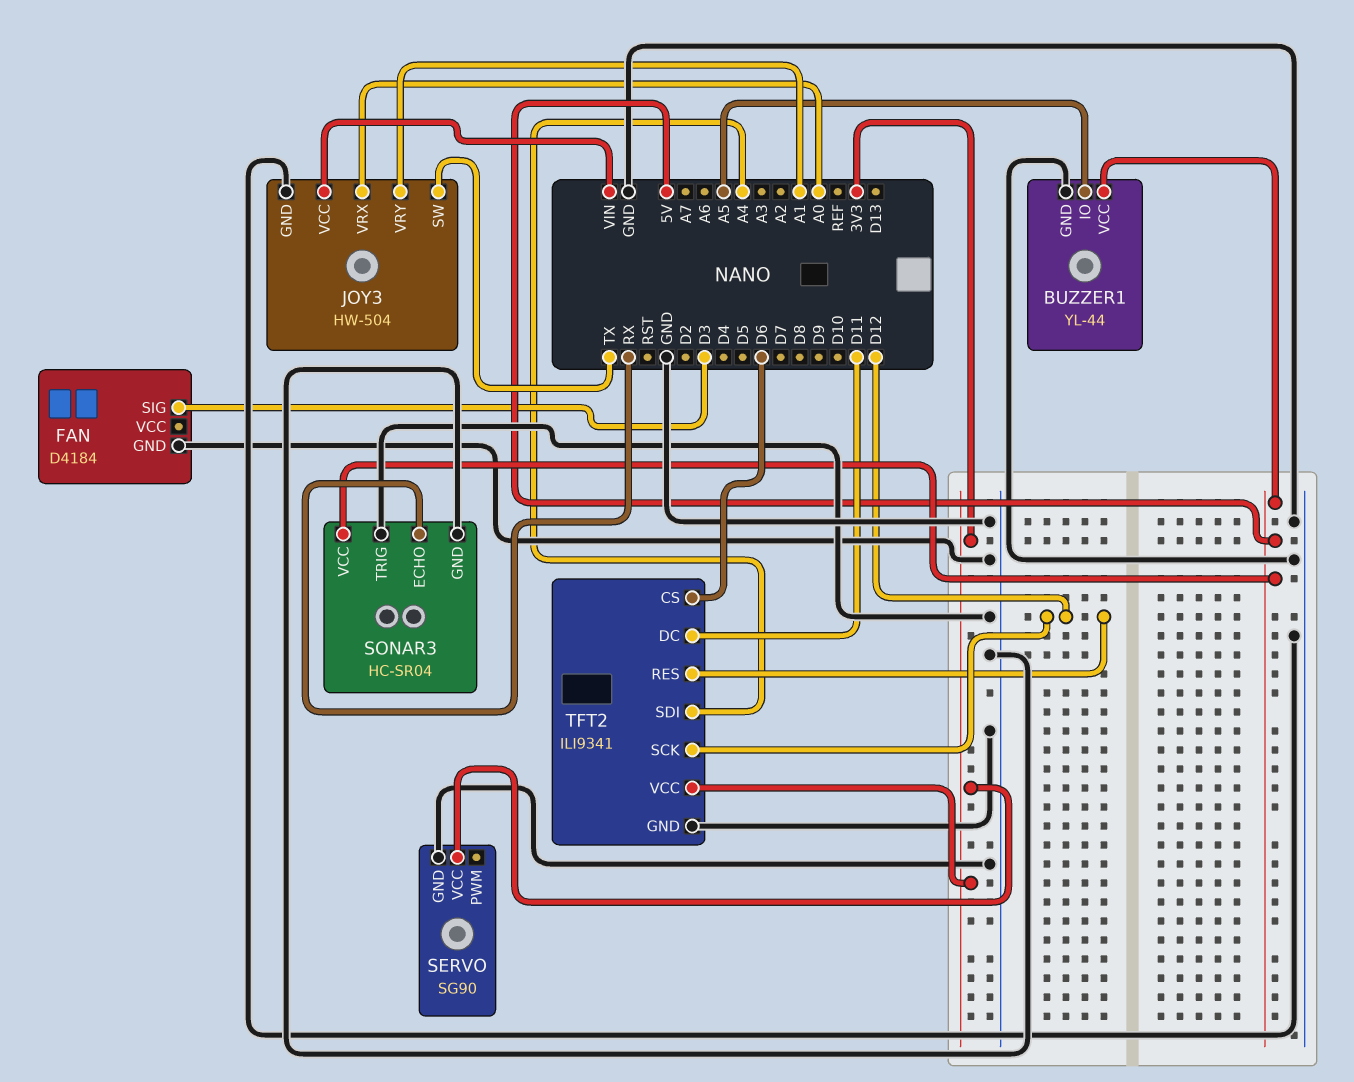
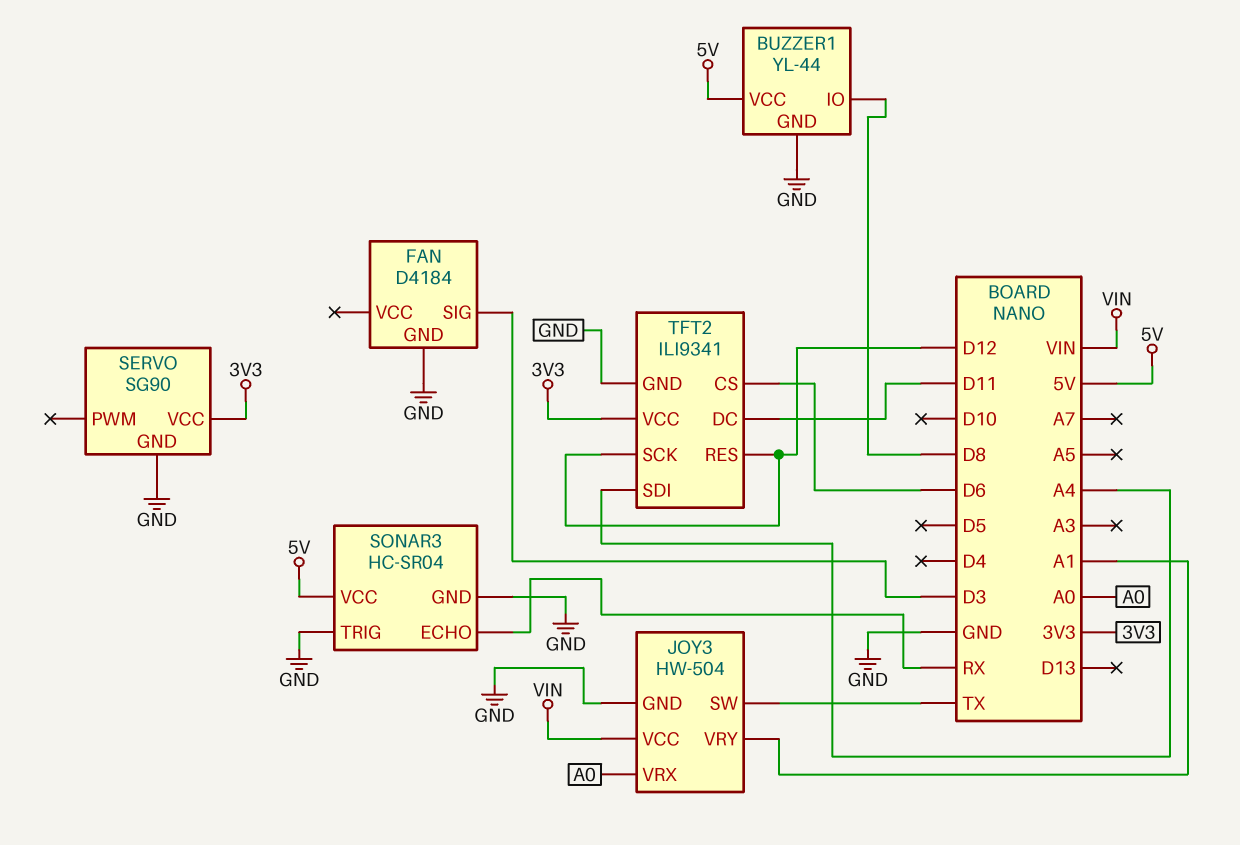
BUZZER1 pin IO: A5 -> D8

